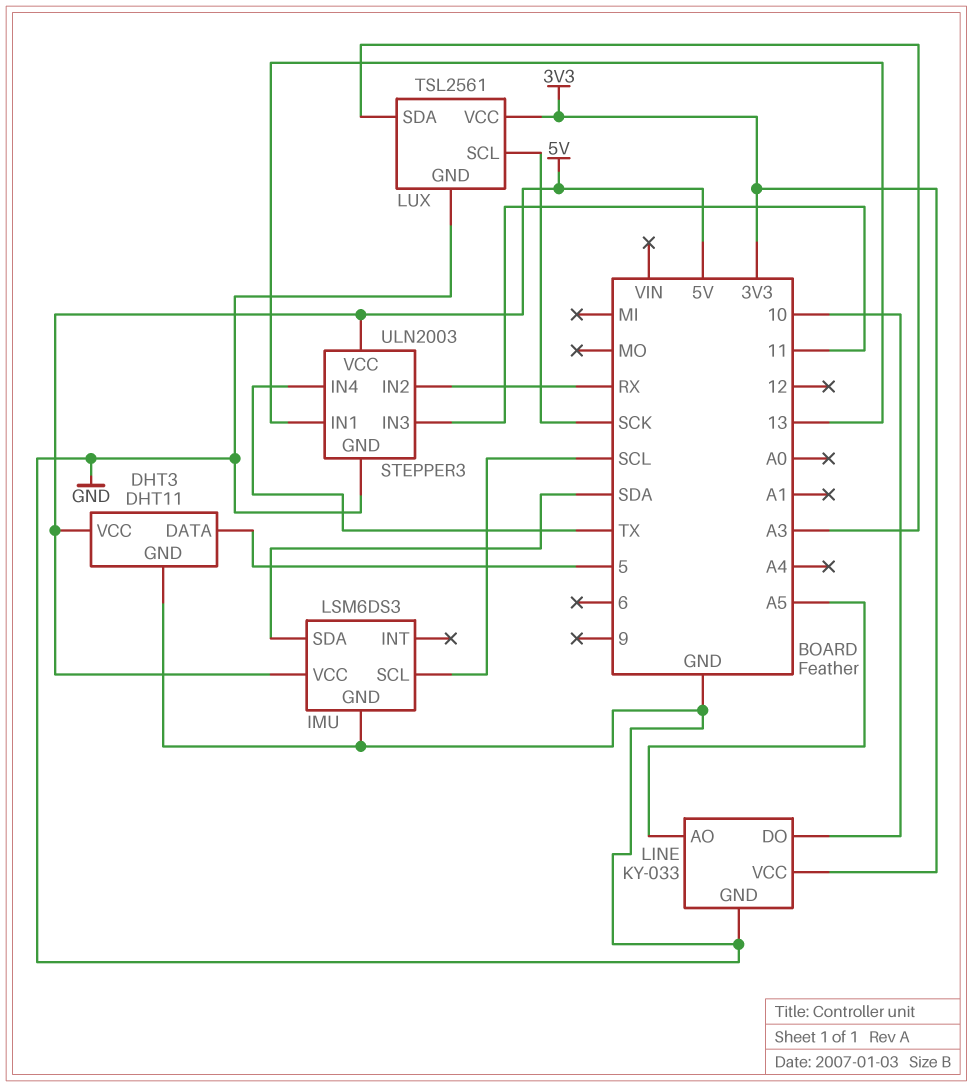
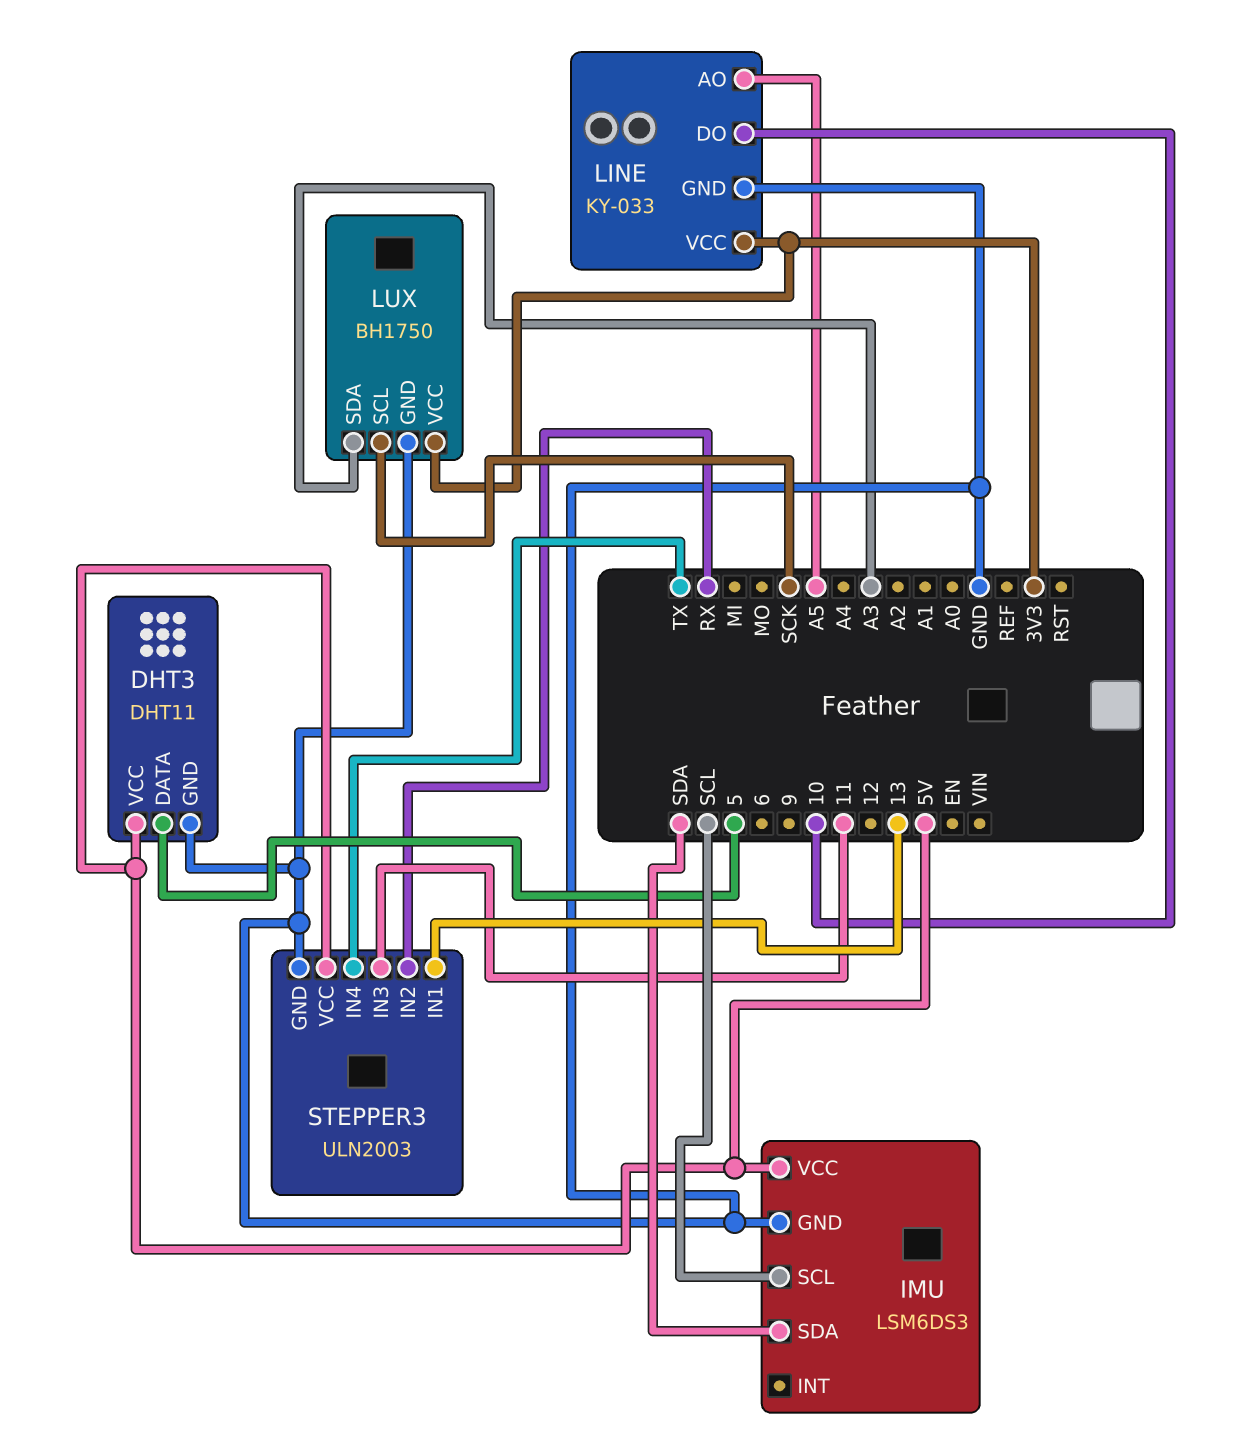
LUX: TSL2561 -> BH1750

